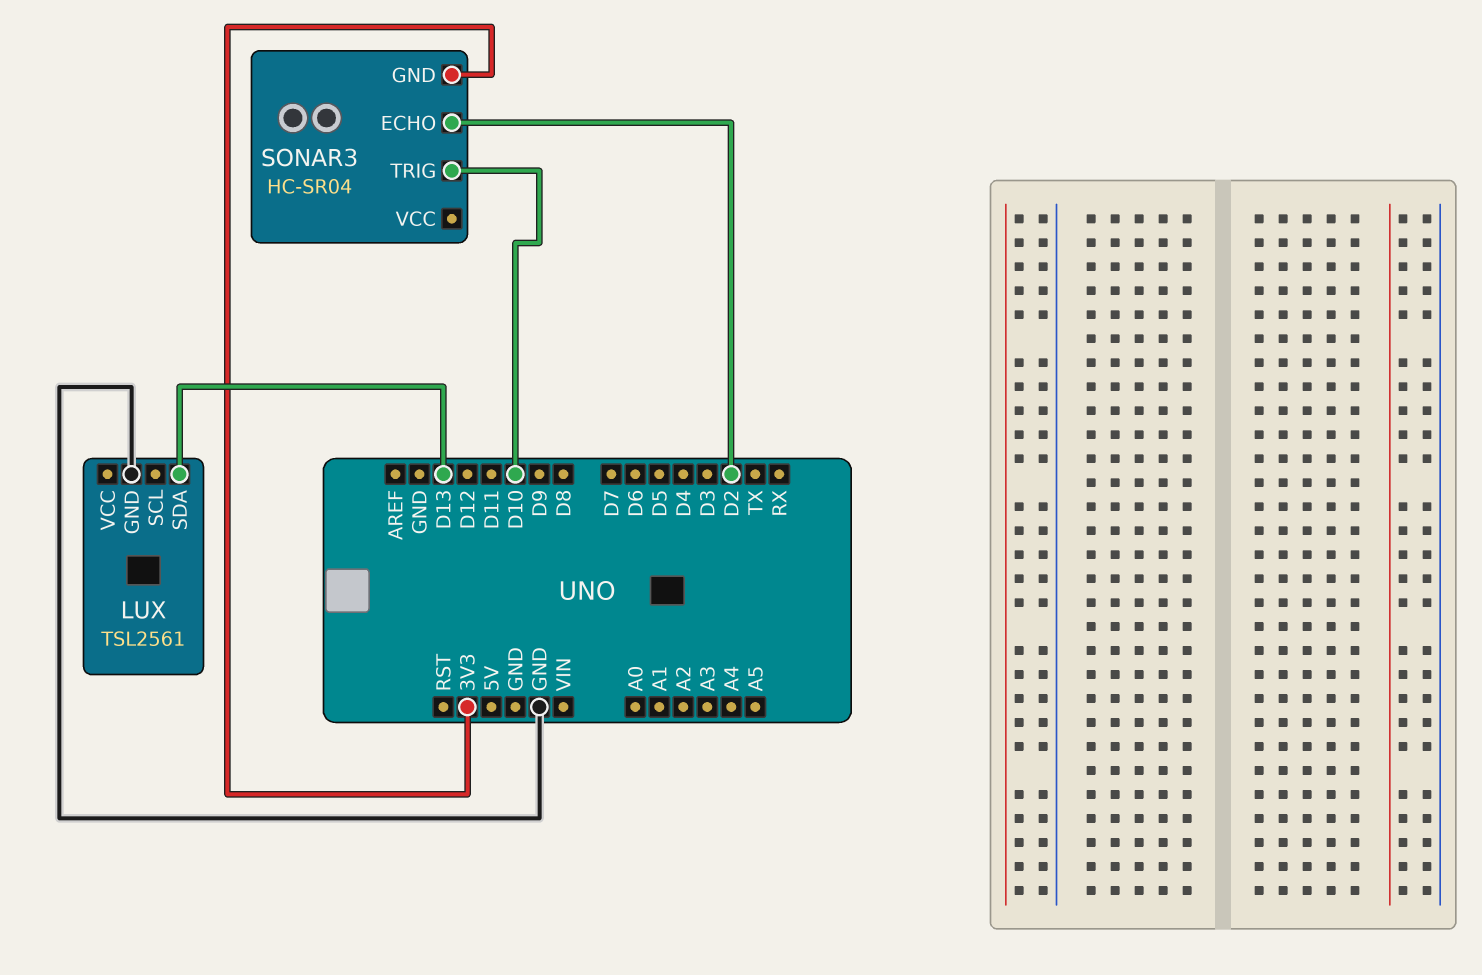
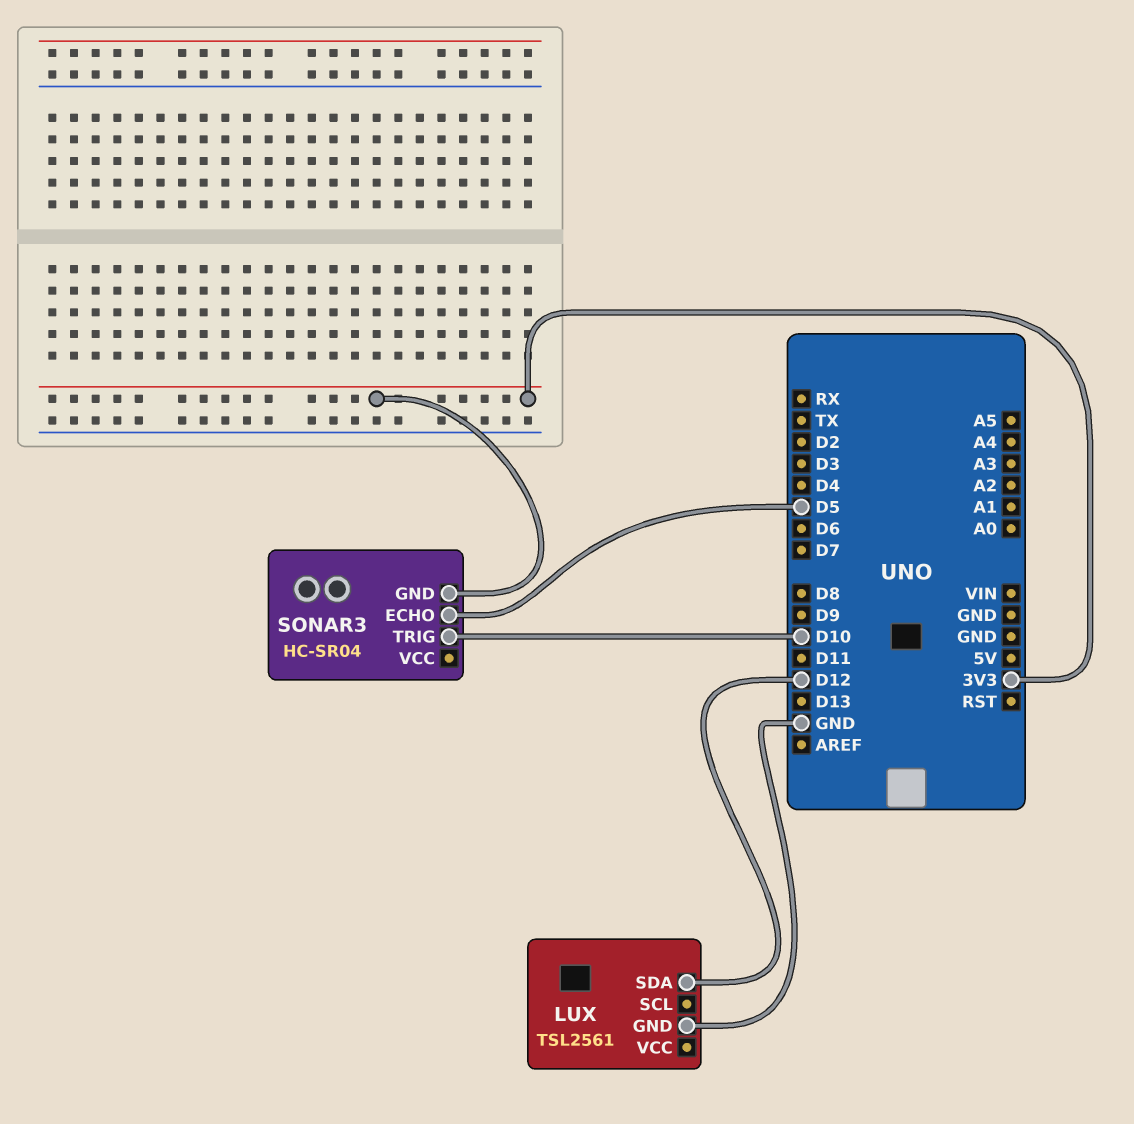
LUX pin SDA: D13 -> D12
SONAR3 pin ECHO: D2 -> D5

